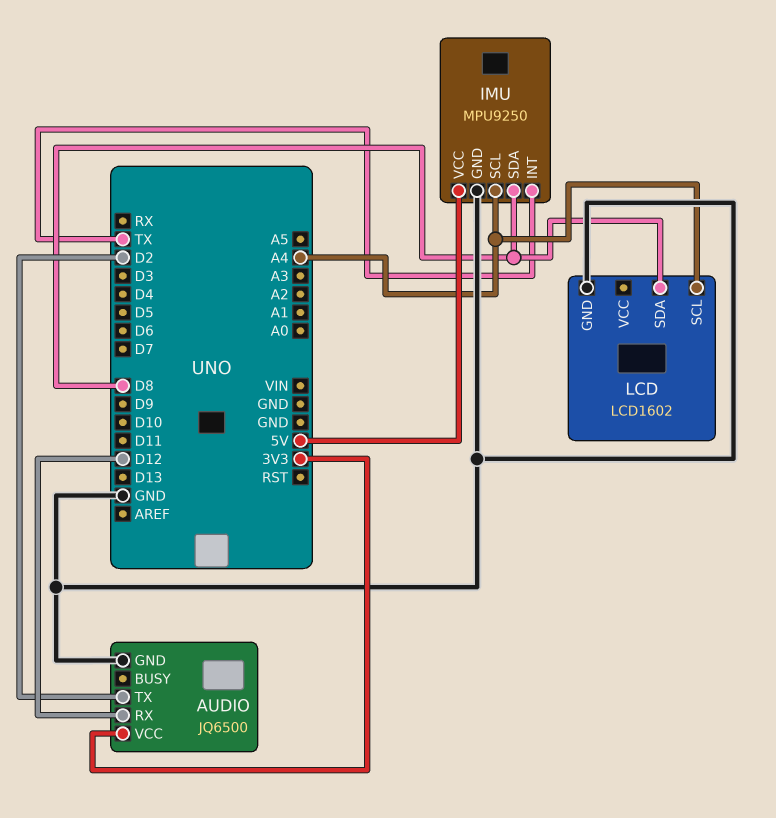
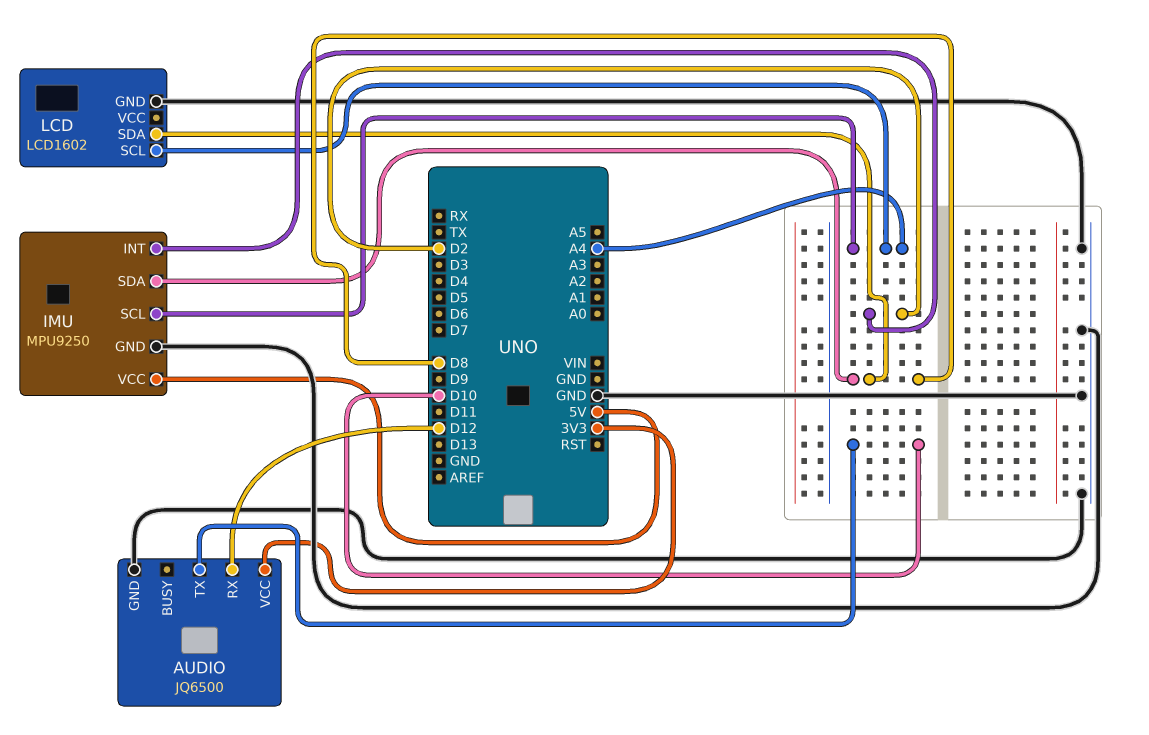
AUDIO pin TX: D2 -> D10
IMU pin INT: TX -> D2

